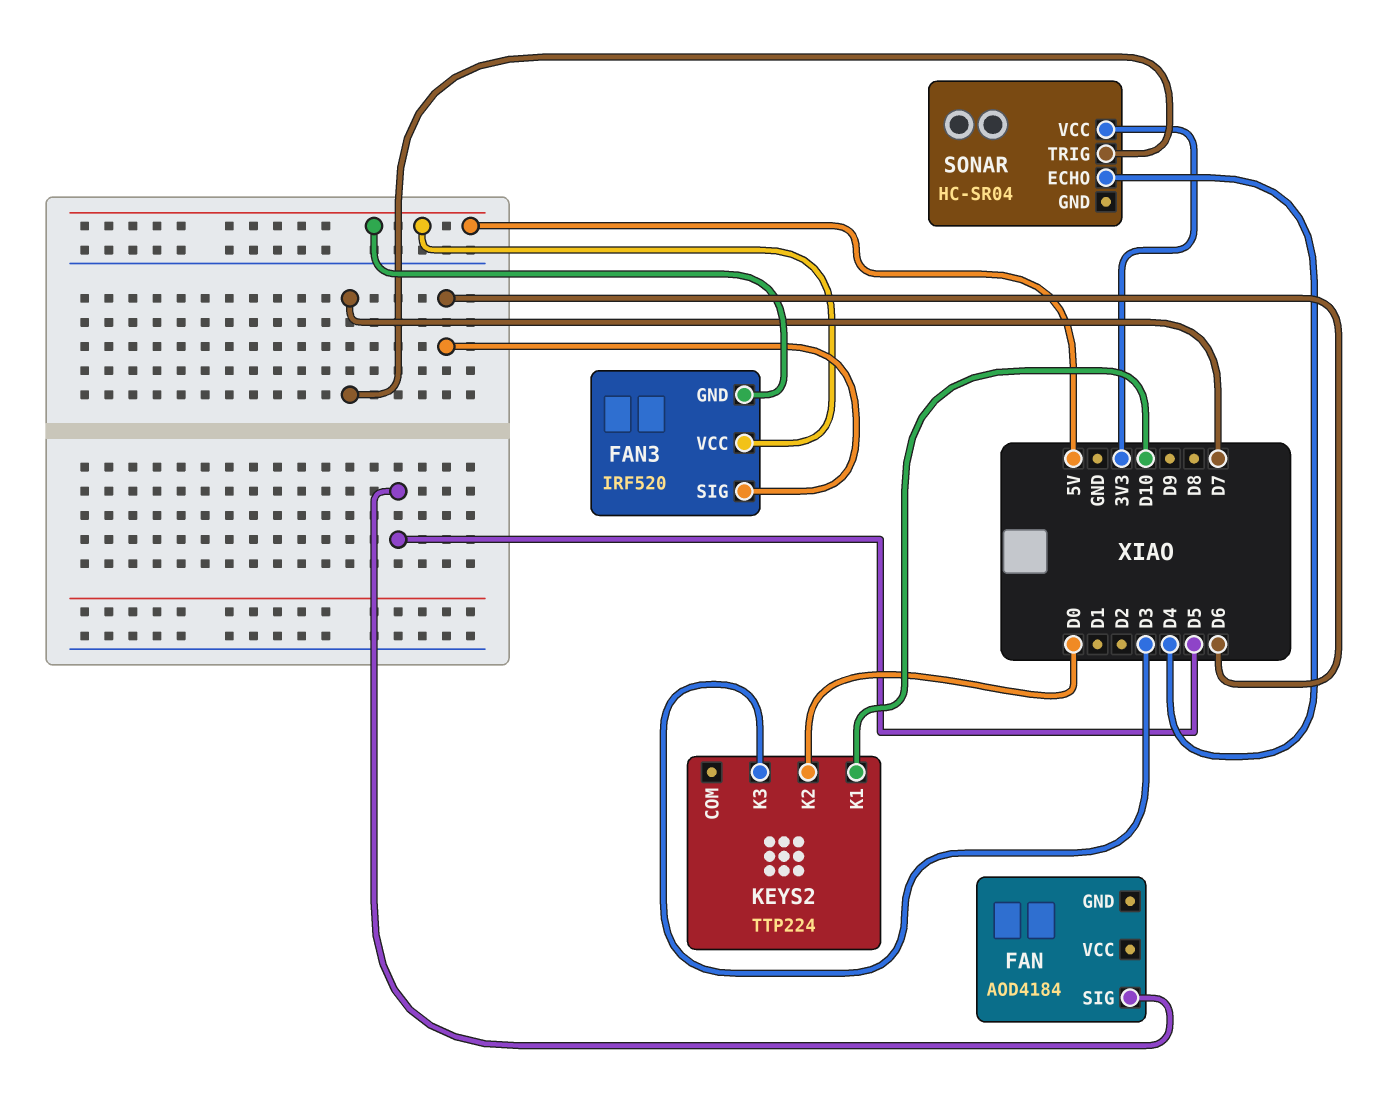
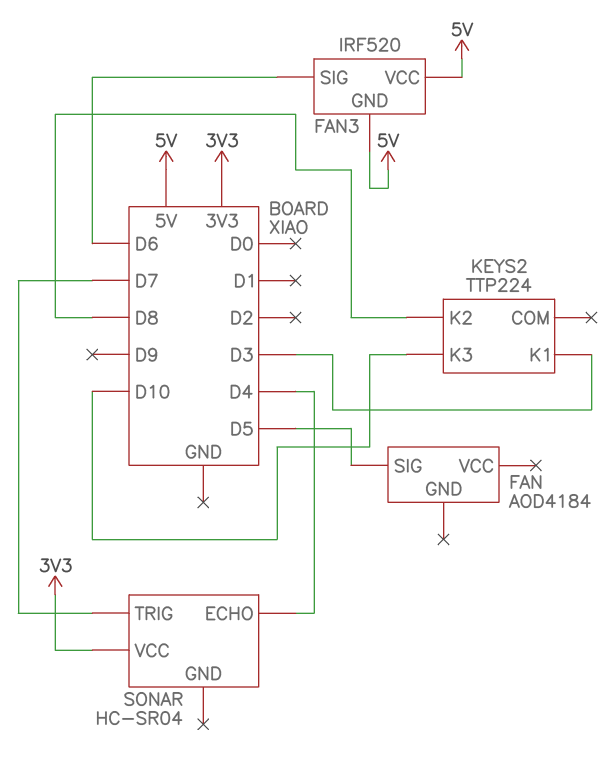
KEYS2 pin K1: D10 -> D3
KEYS2 pin K2: D0 -> D8
KEYS2 pin K3: D3 -> D10

